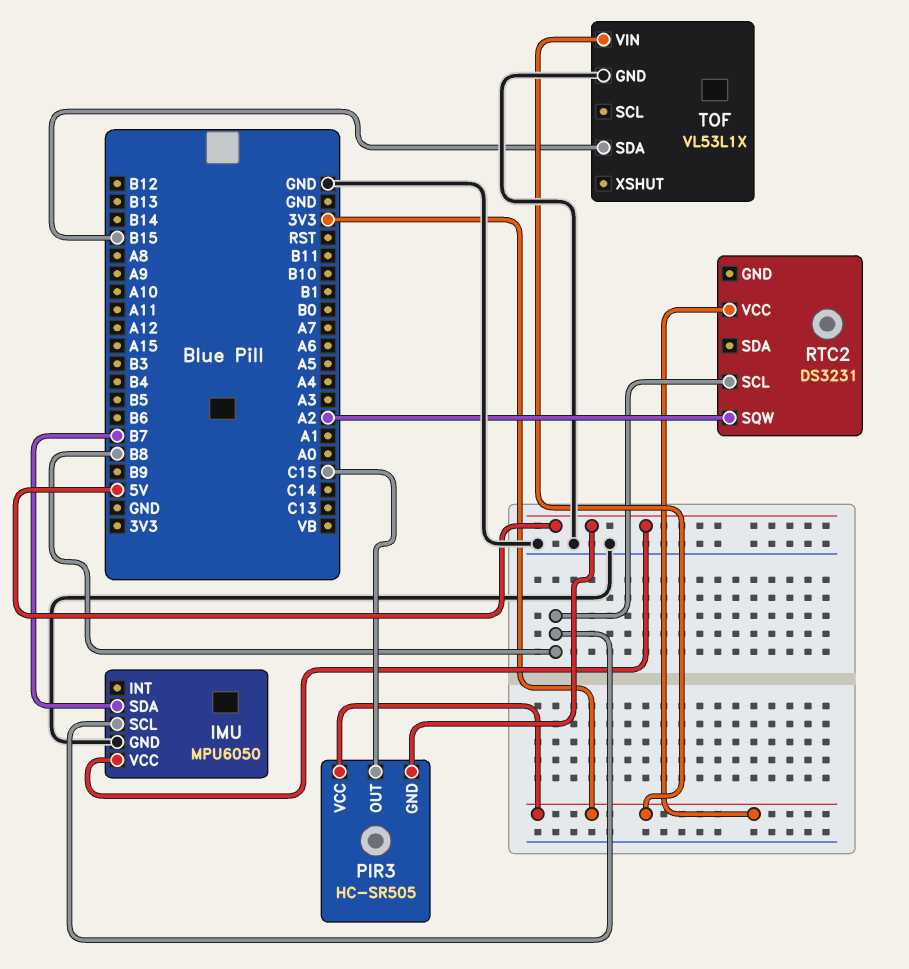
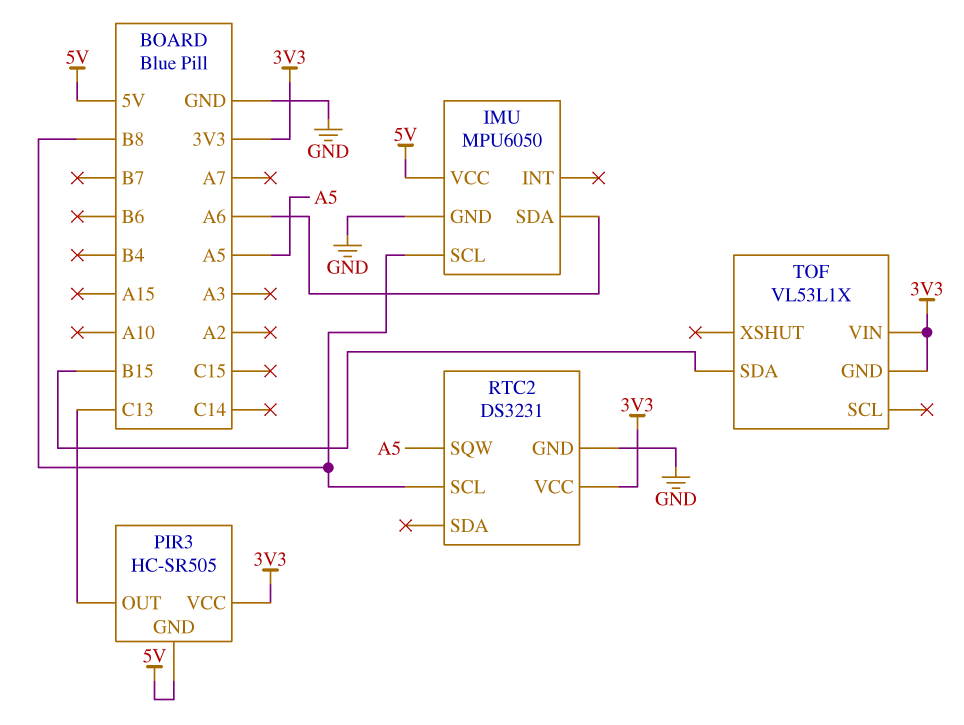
IMU pin SDA: B7 -> A6
PIR3 pin OUT: C15 -> C13
RTC2 pin GND: none -> GND
RTC2 pin SQW: A2 -> A5
TOF pin GND: GND -> 3V3

